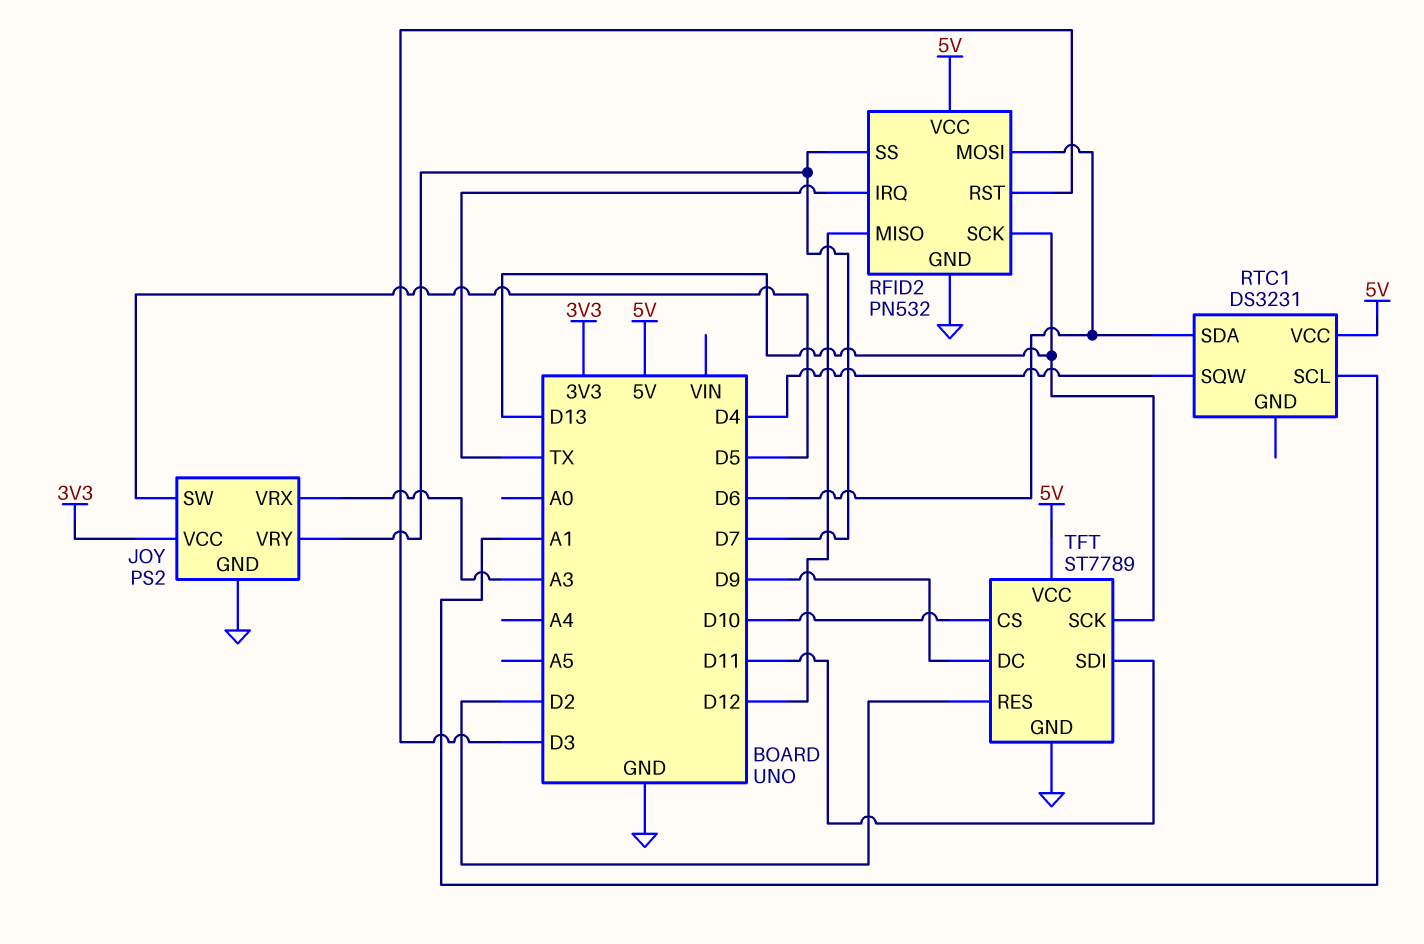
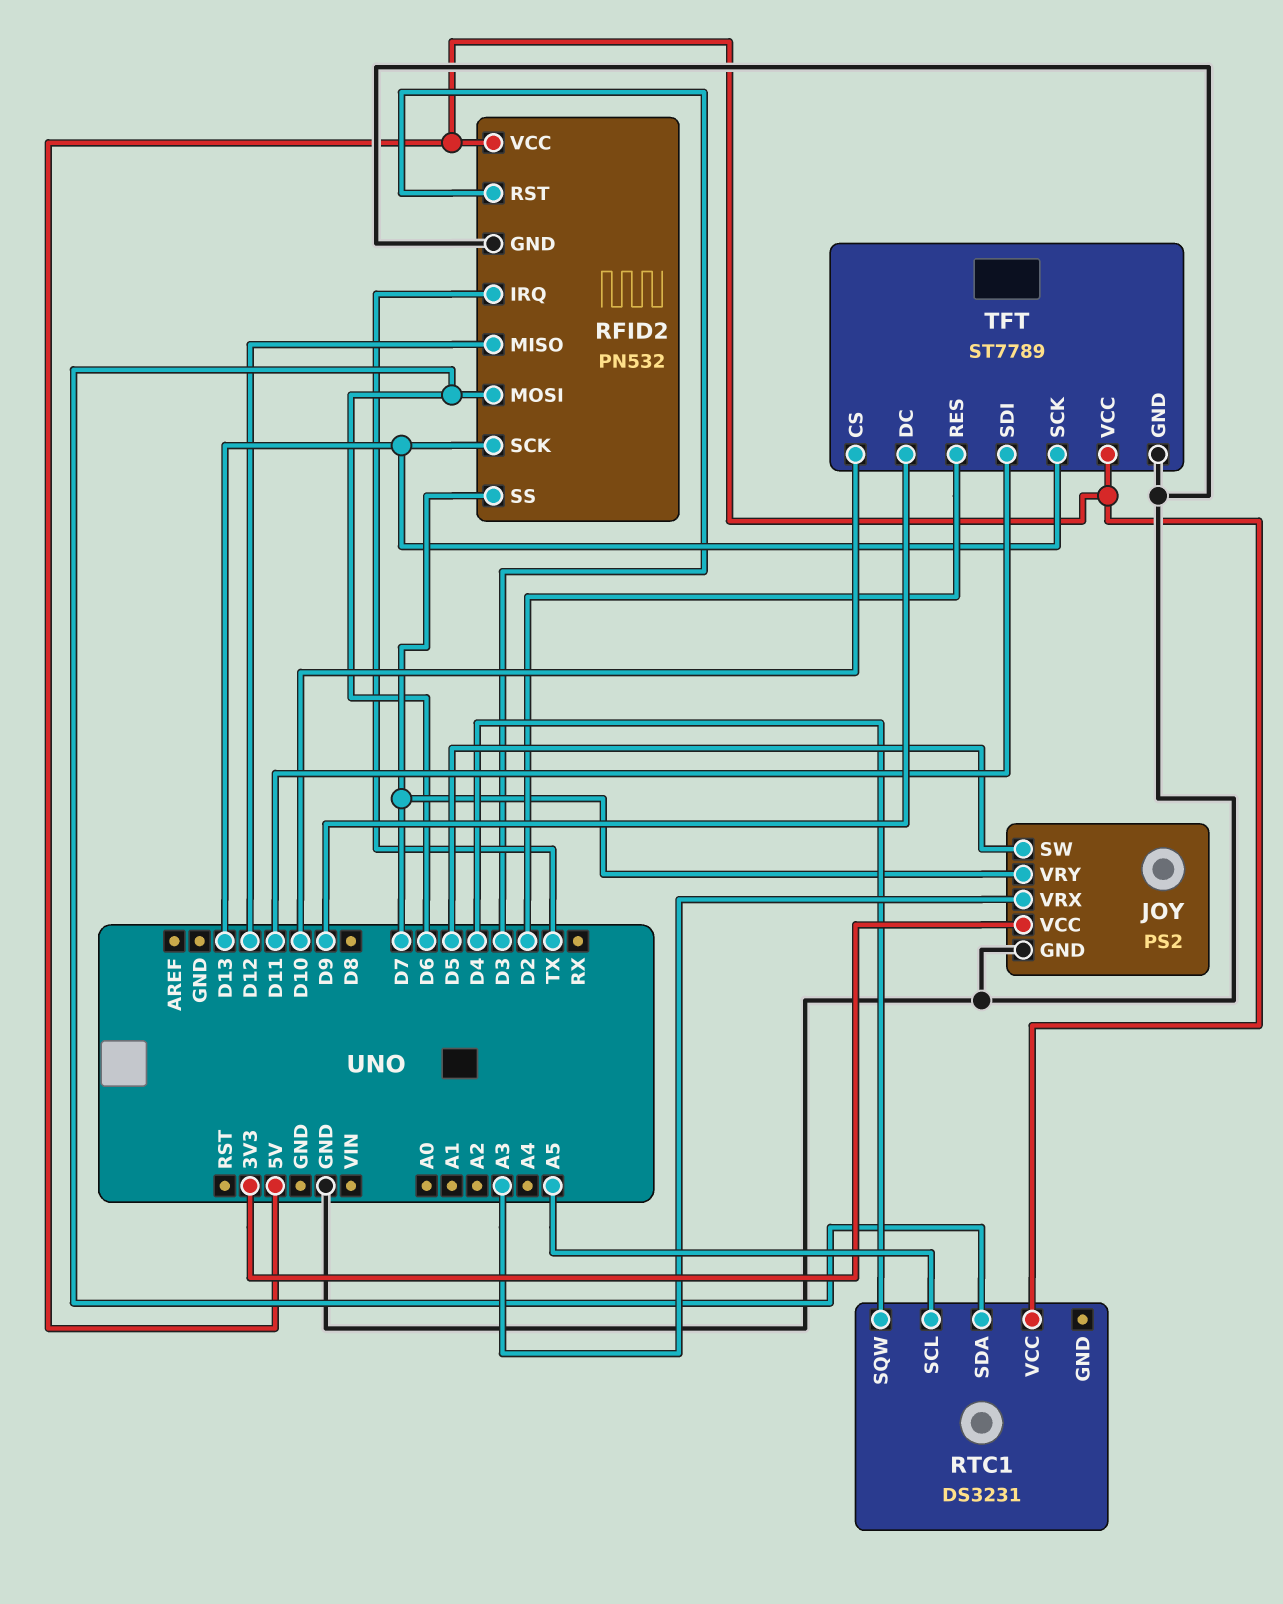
RTC1 pin SCL: A1 -> A5

